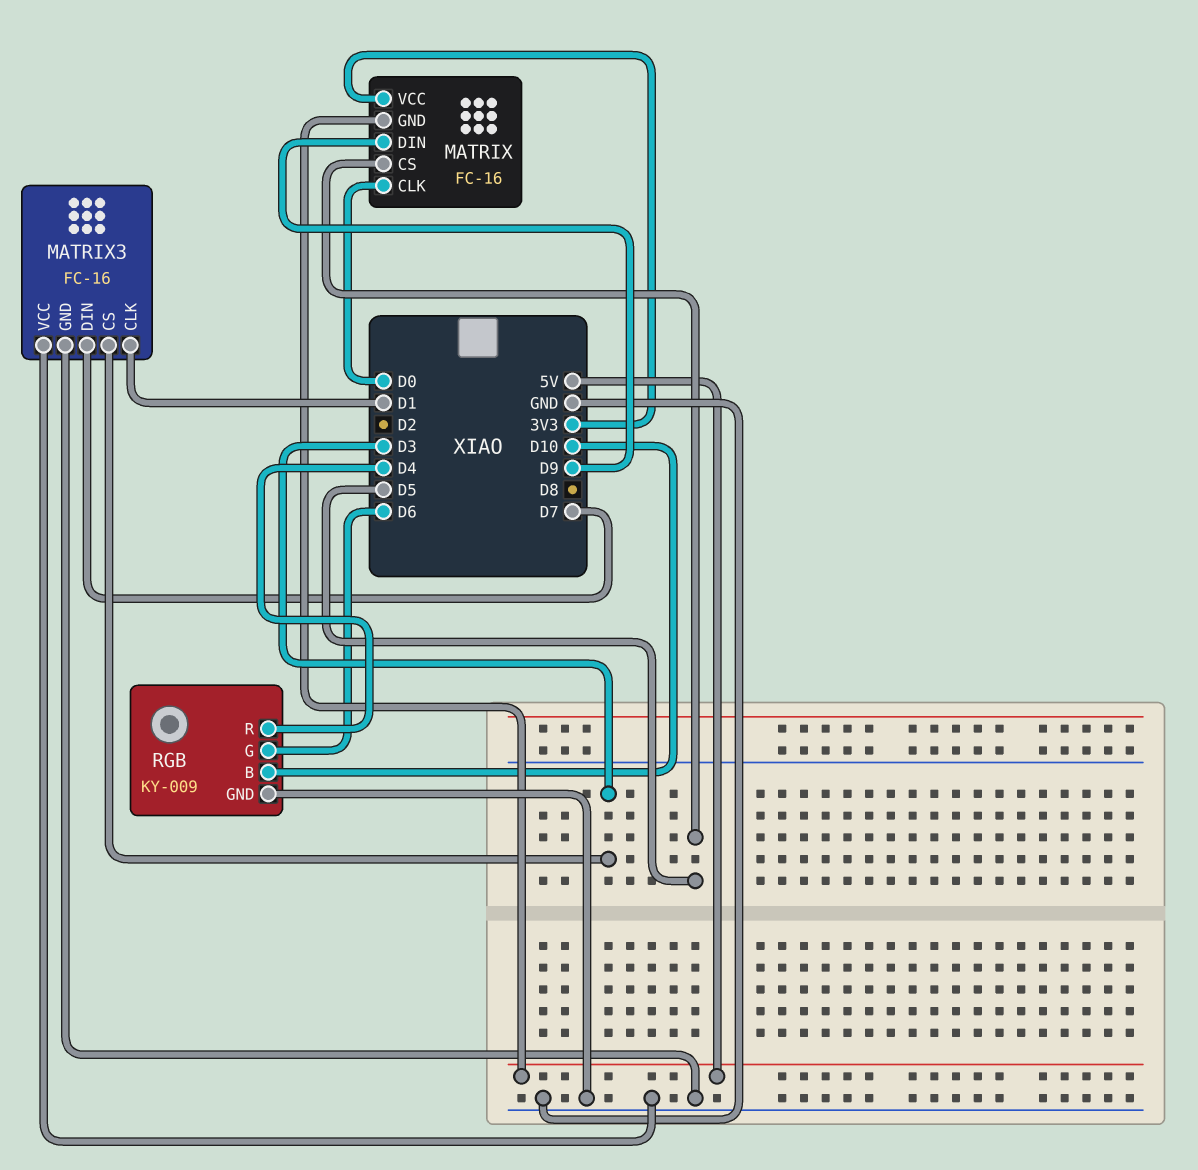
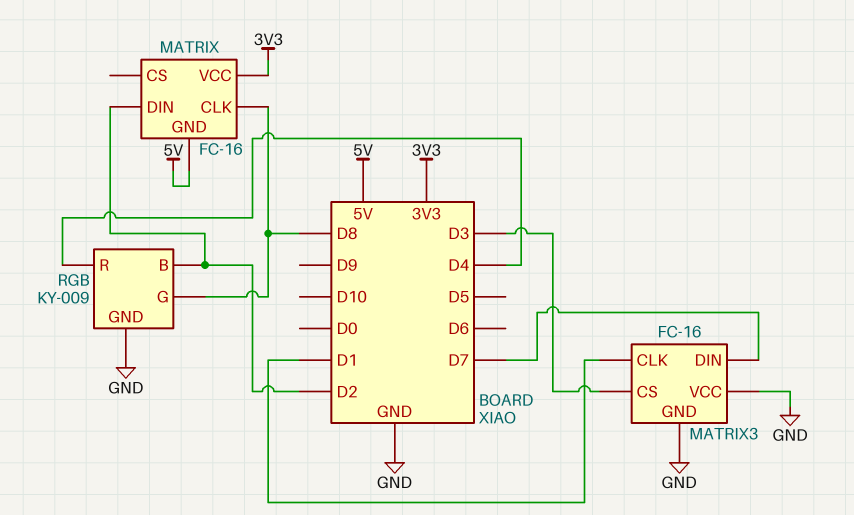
MATRIX pin CLK: D0 -> D8
MATRIX pin CS: D5 -> none
MATRIX pin DIN: D9 -> D2
RGB pin B: D10 -> D2
RGB pin G: D6 -> D8

